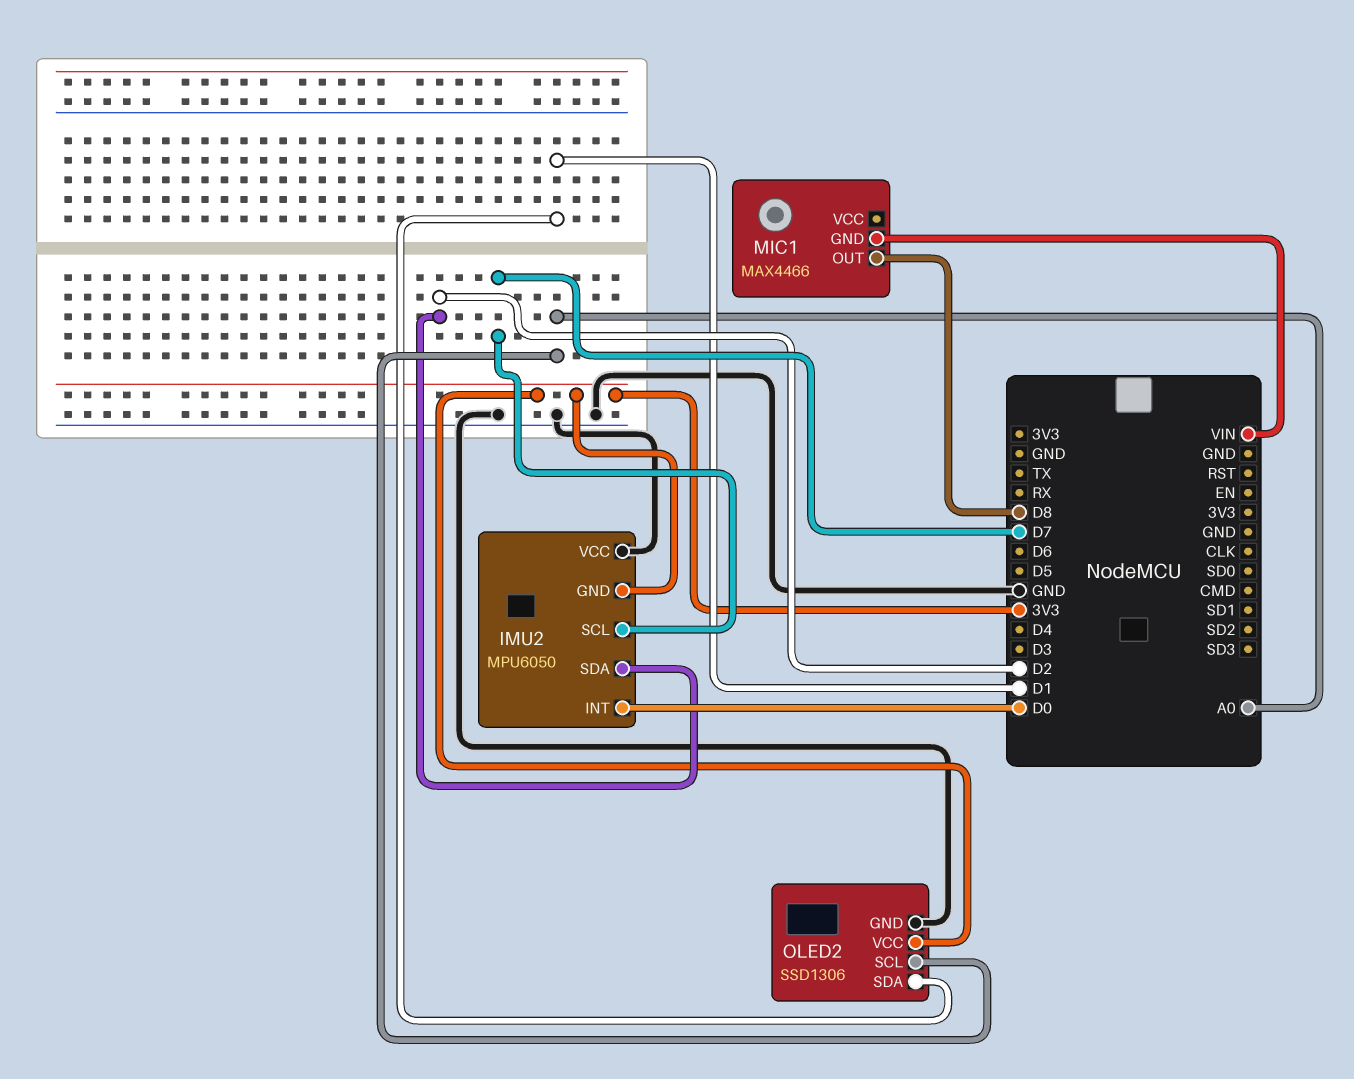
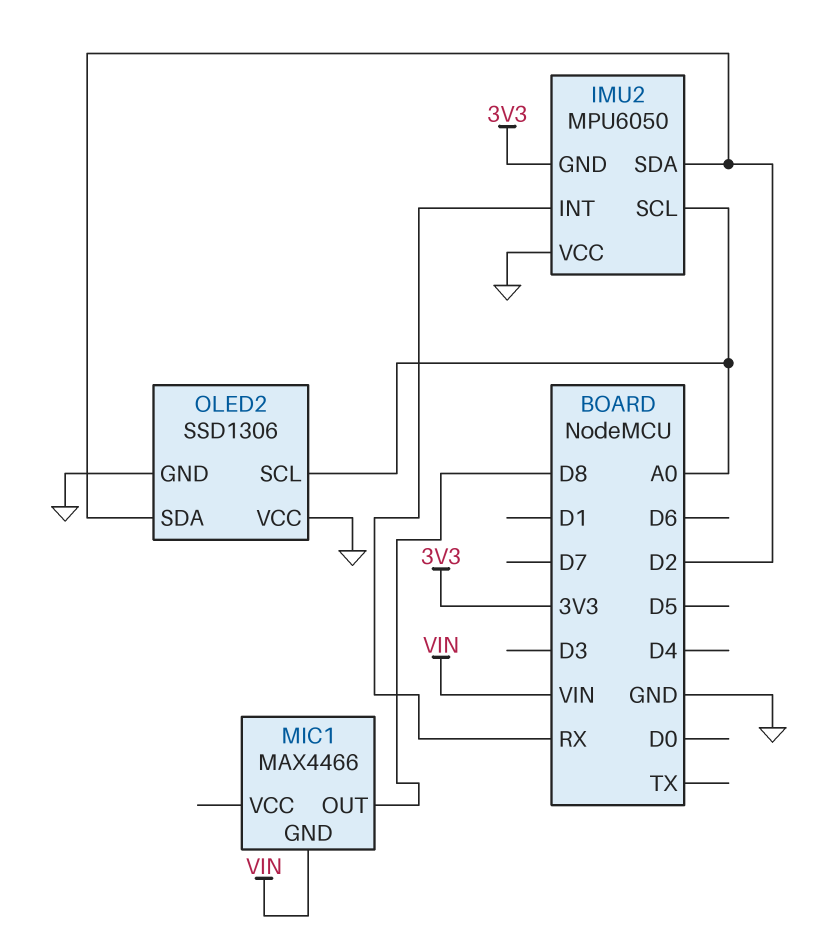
IMU2 pin INT: D0 -> RX
IMU2 pin SCL: D7 -> A0
OLED2 pin SDA: D1 -> D2
OLED2 pin VCC: 3V3 -> GND

